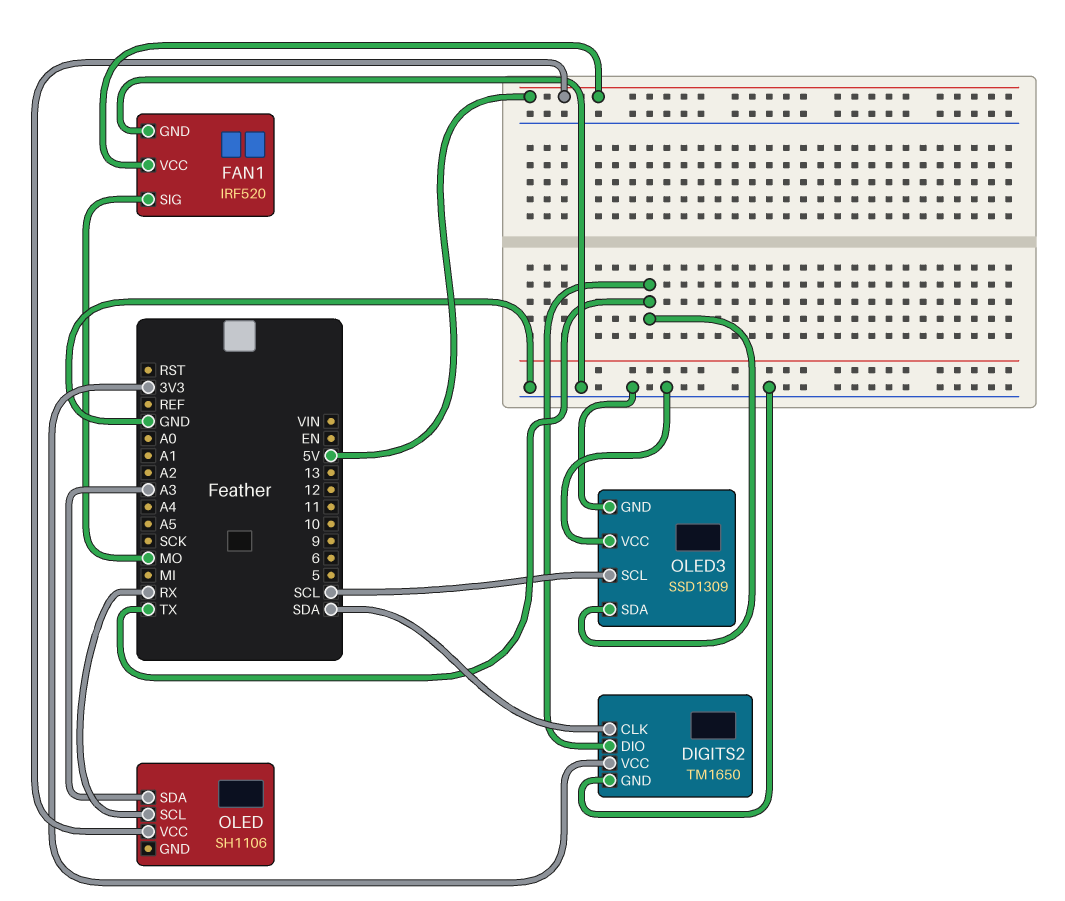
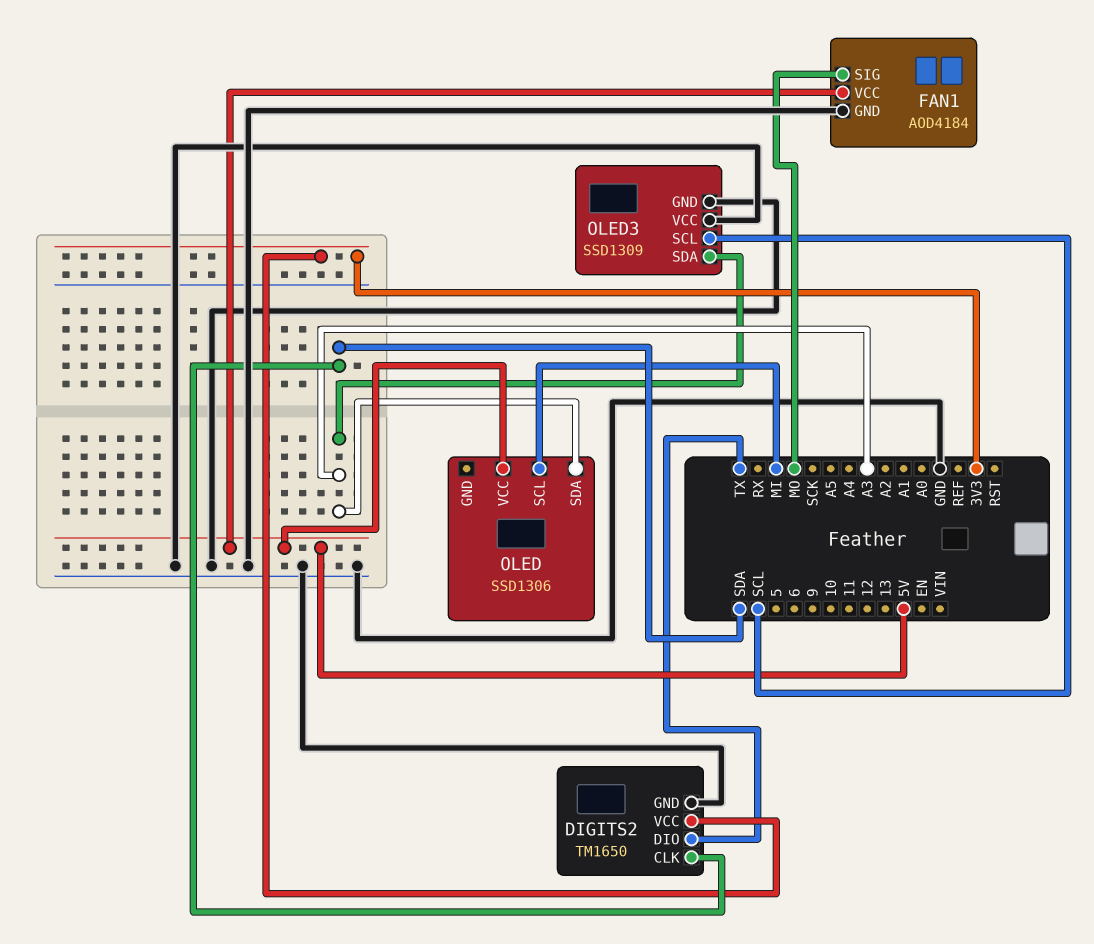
FAN1: IRF520 -> AOD4184
OLED: SH1106 -> SSD1306
OLED pin SCL: RX -> MI
OLED3 pin SDA: TX -> A3

